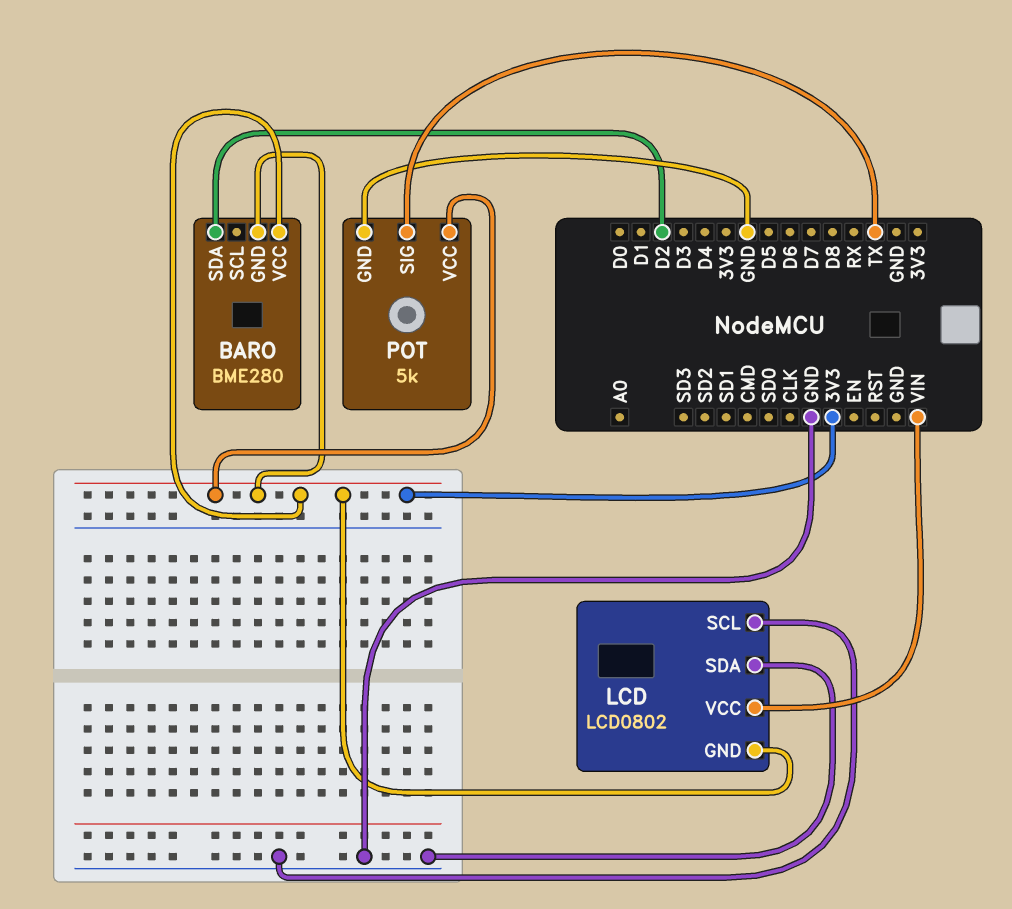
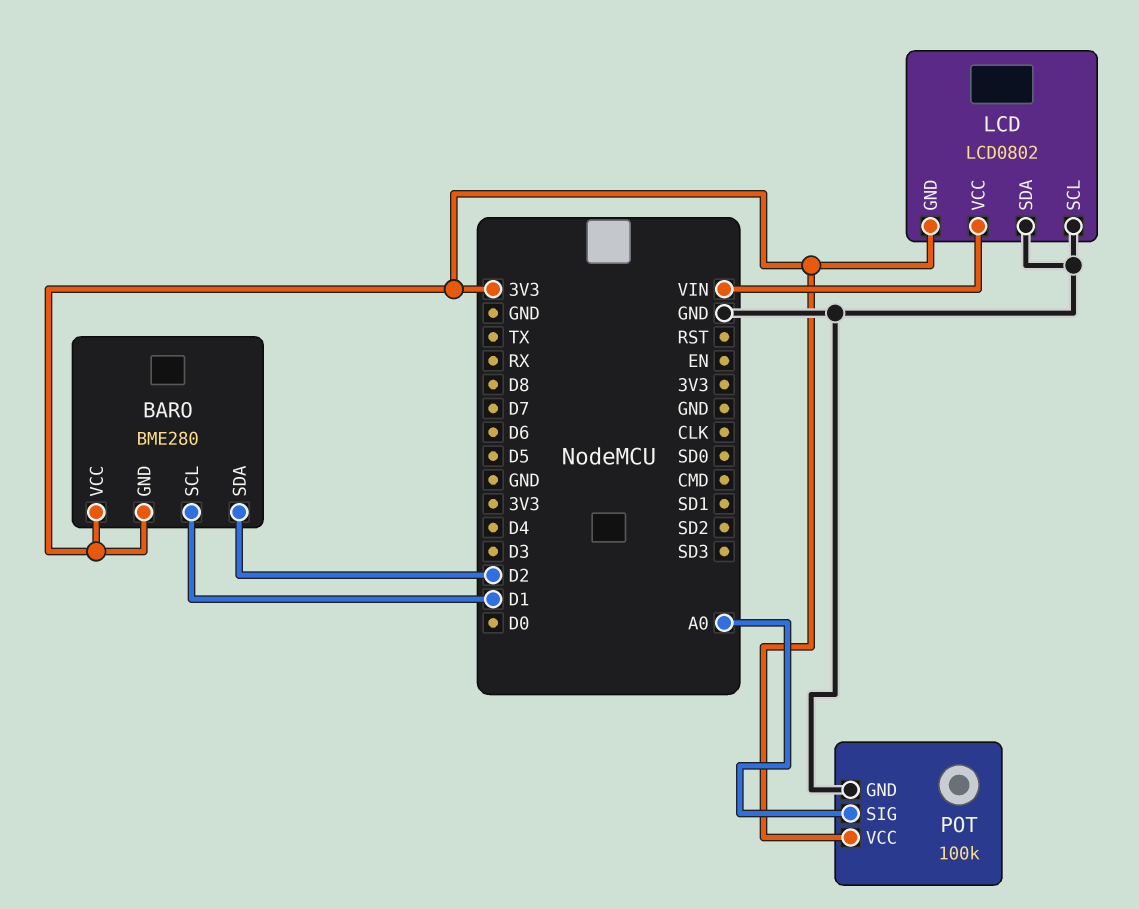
BARO pin SCL: none -> D1
POT: 5k -> 100k
POT pin SIG: TX -> A0

